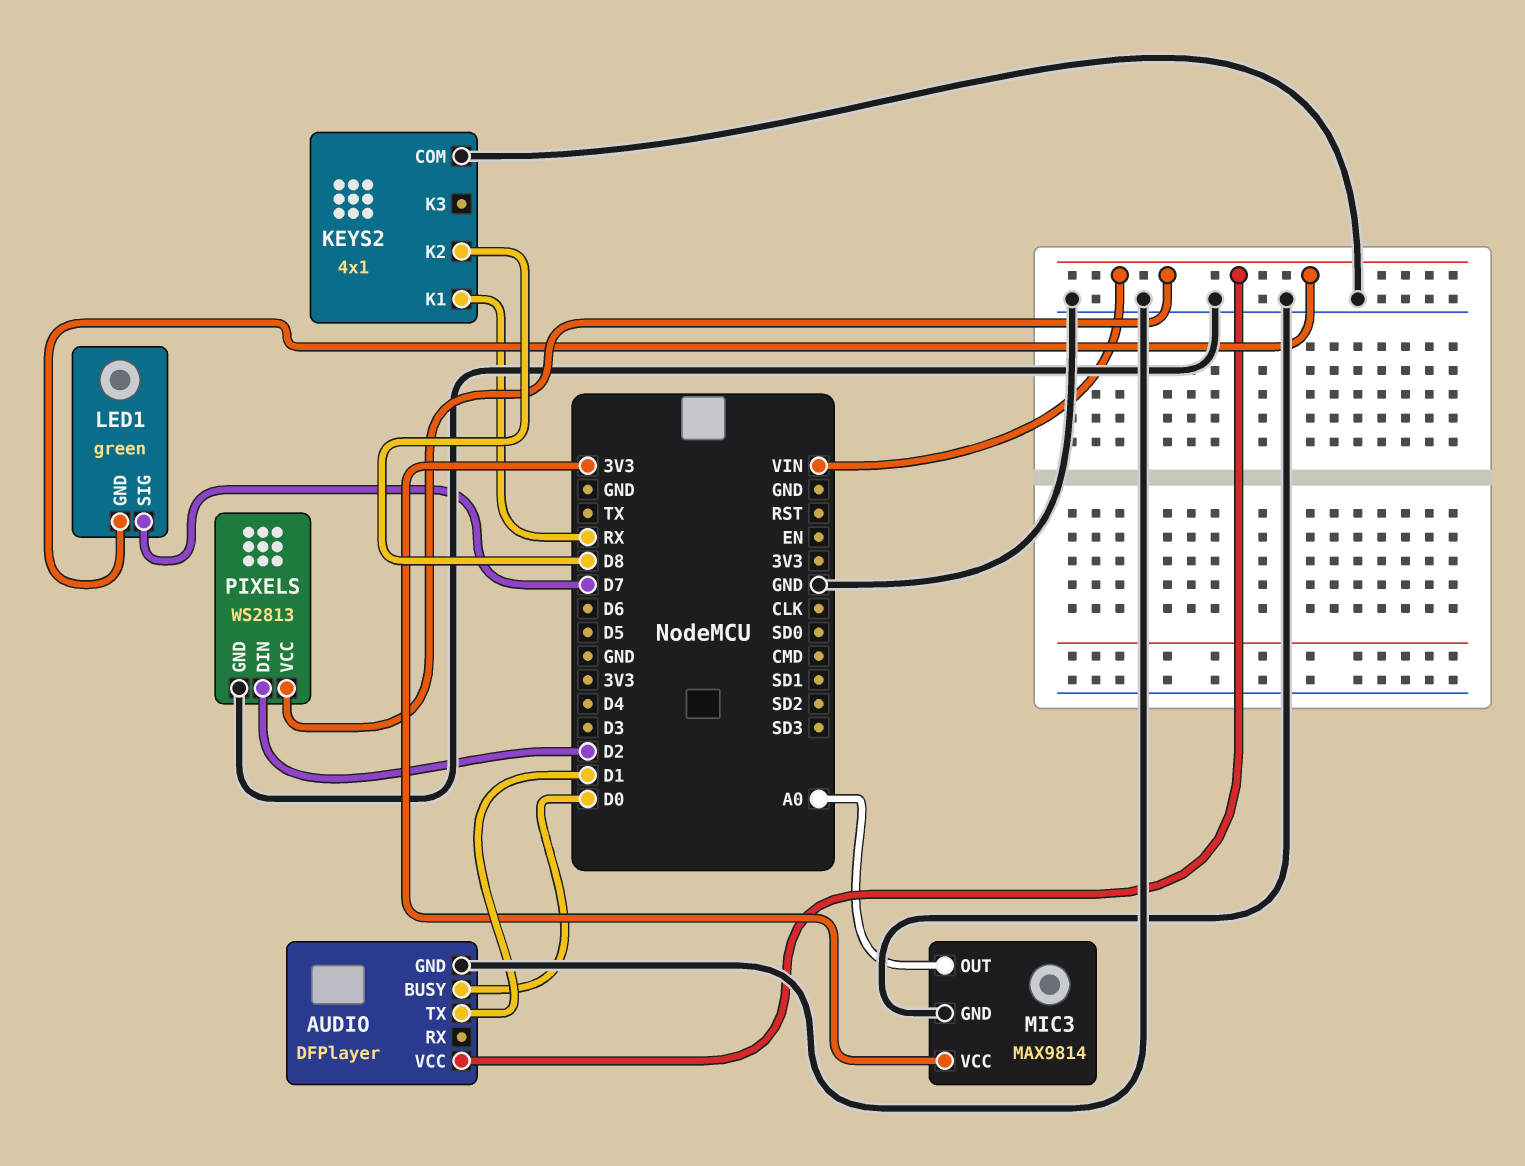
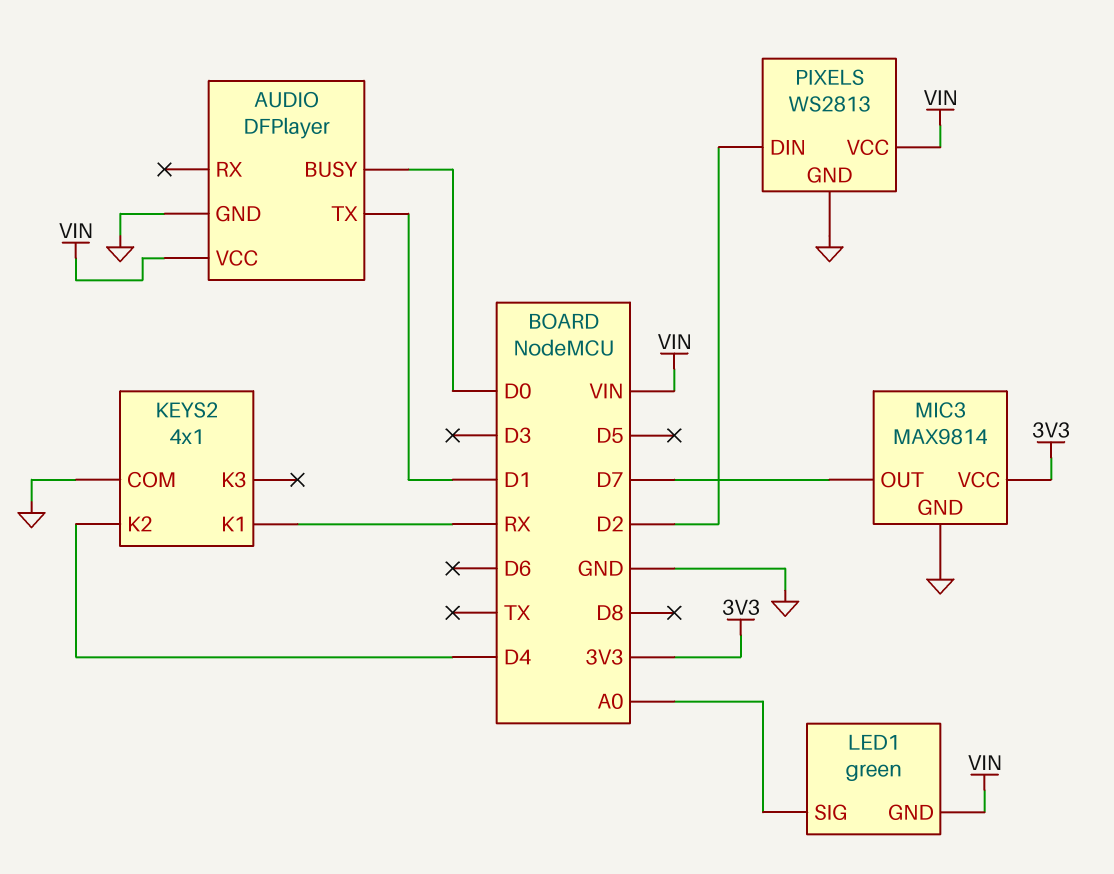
KEYS2 pin K2: D8 -> D4
LED1 pin SIG: D7 -> A0
MIC3 pin OUT: A0 -> D7

